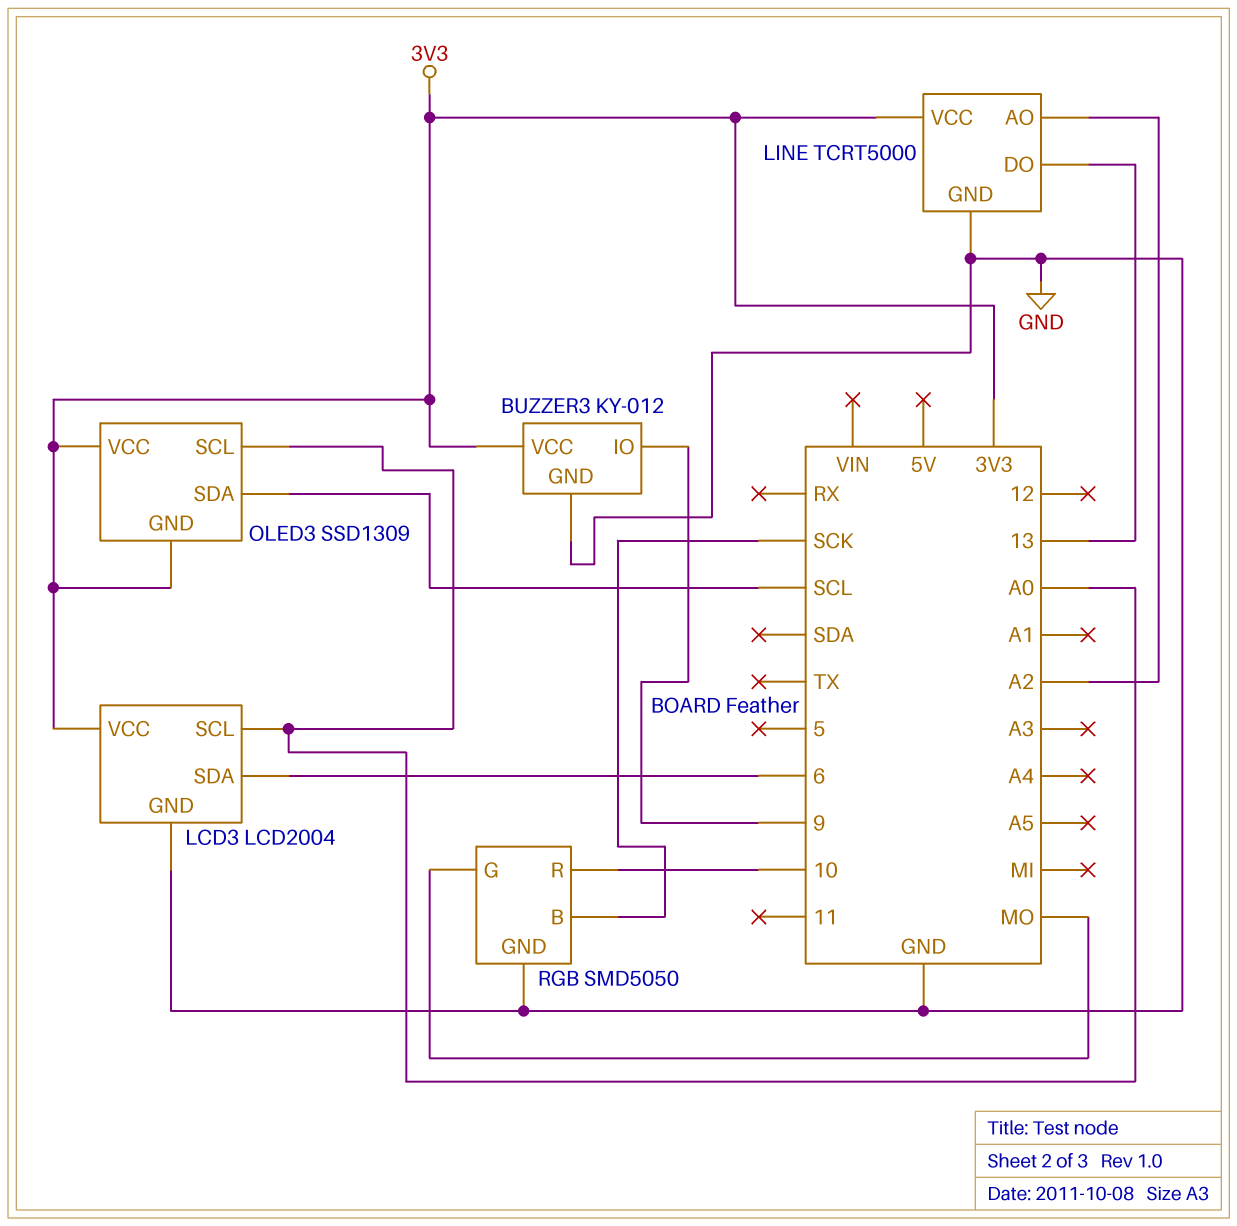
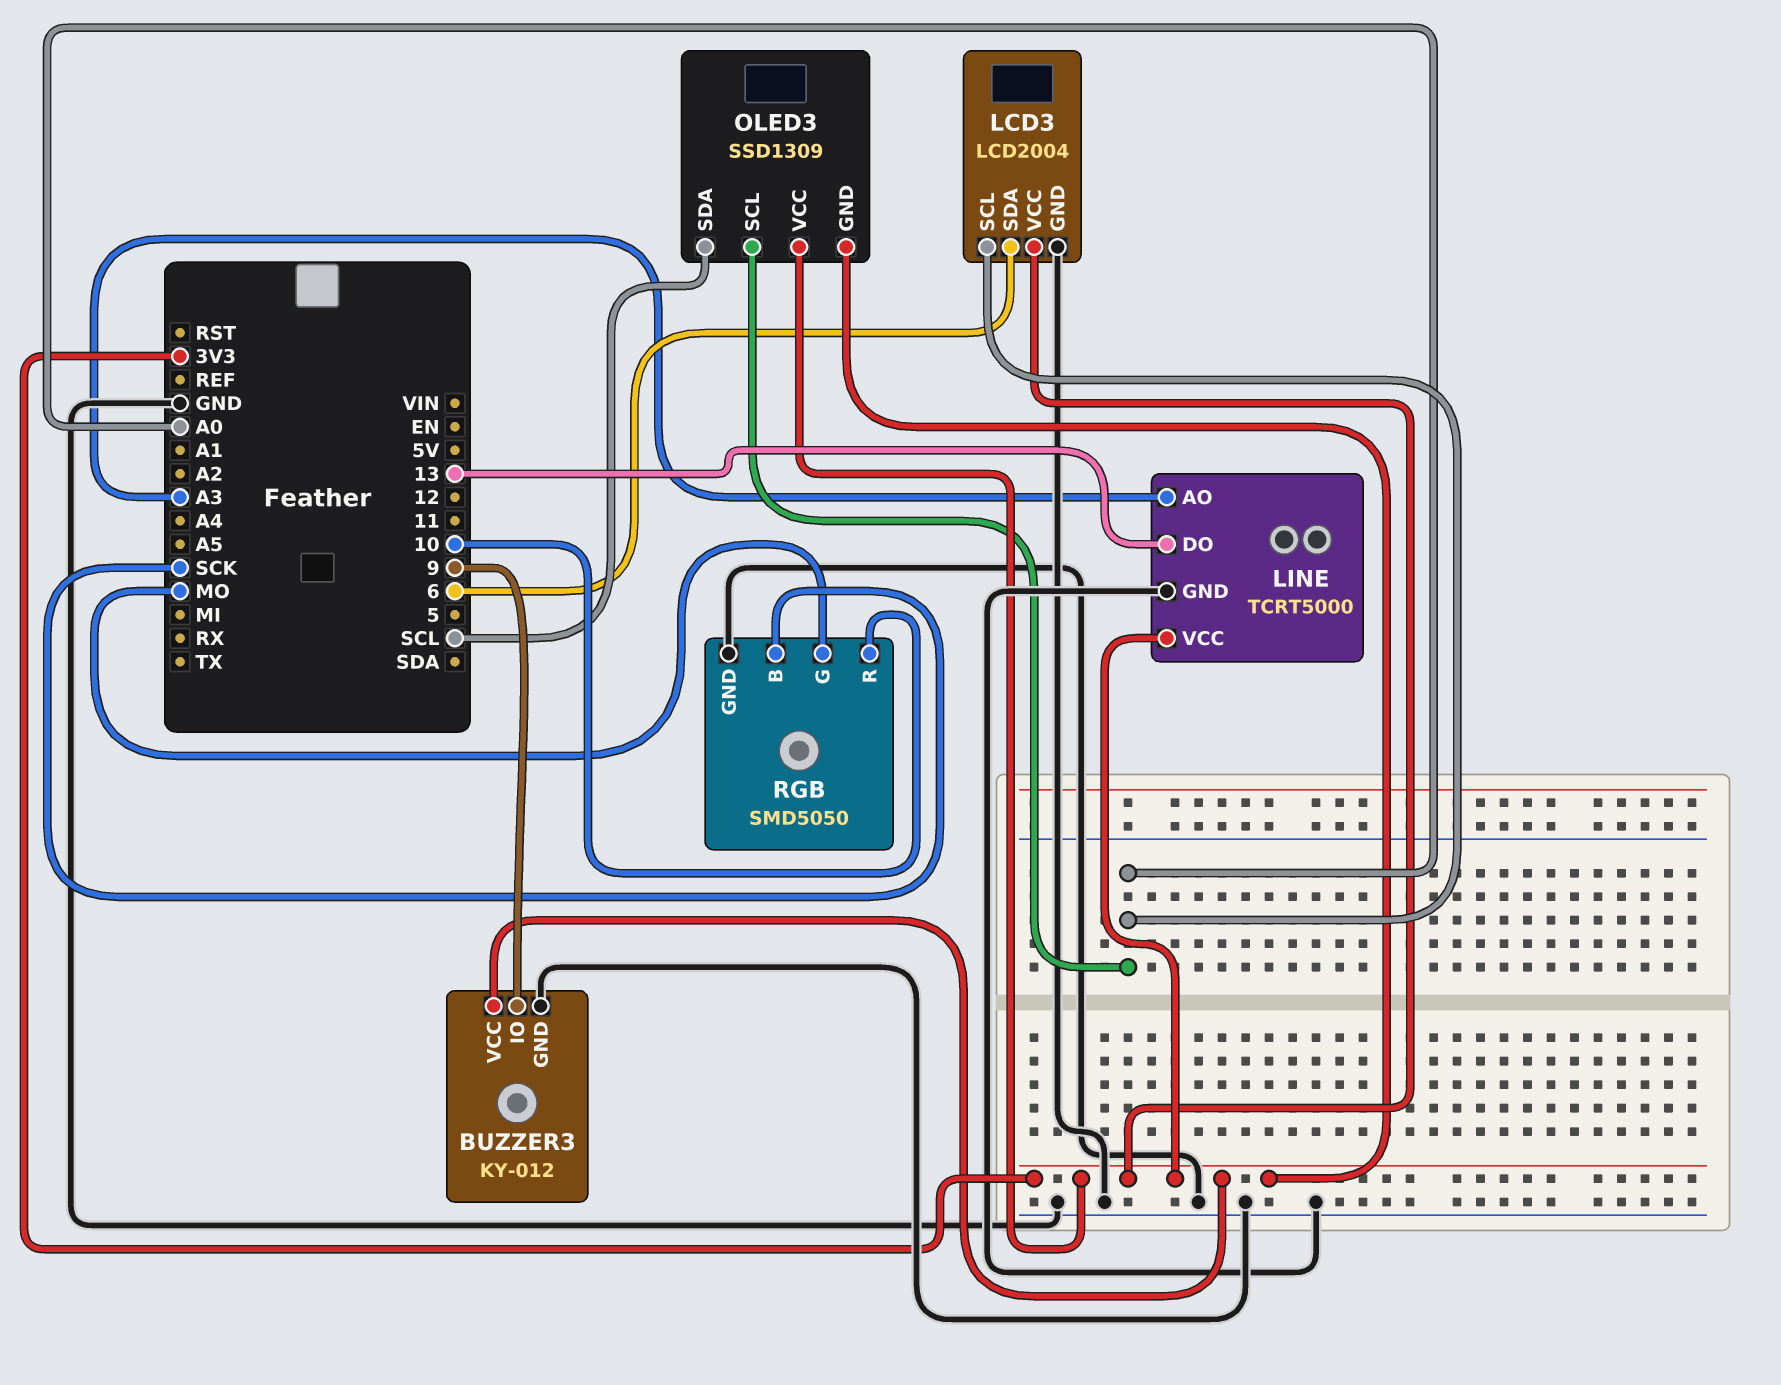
LINE pin AO: A2 -> A3

